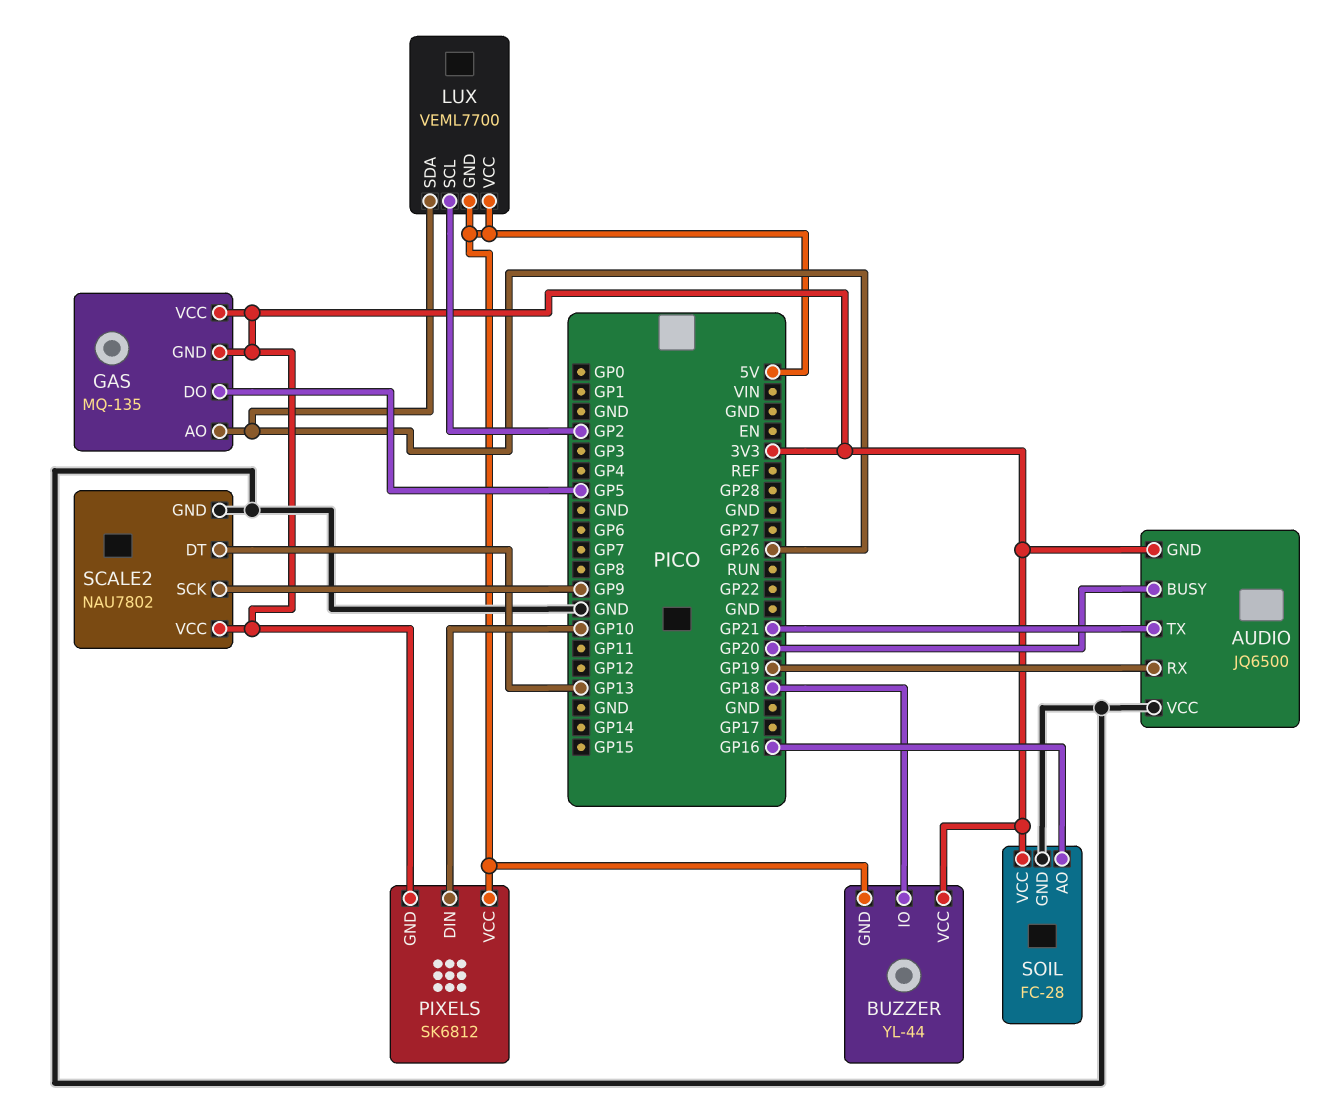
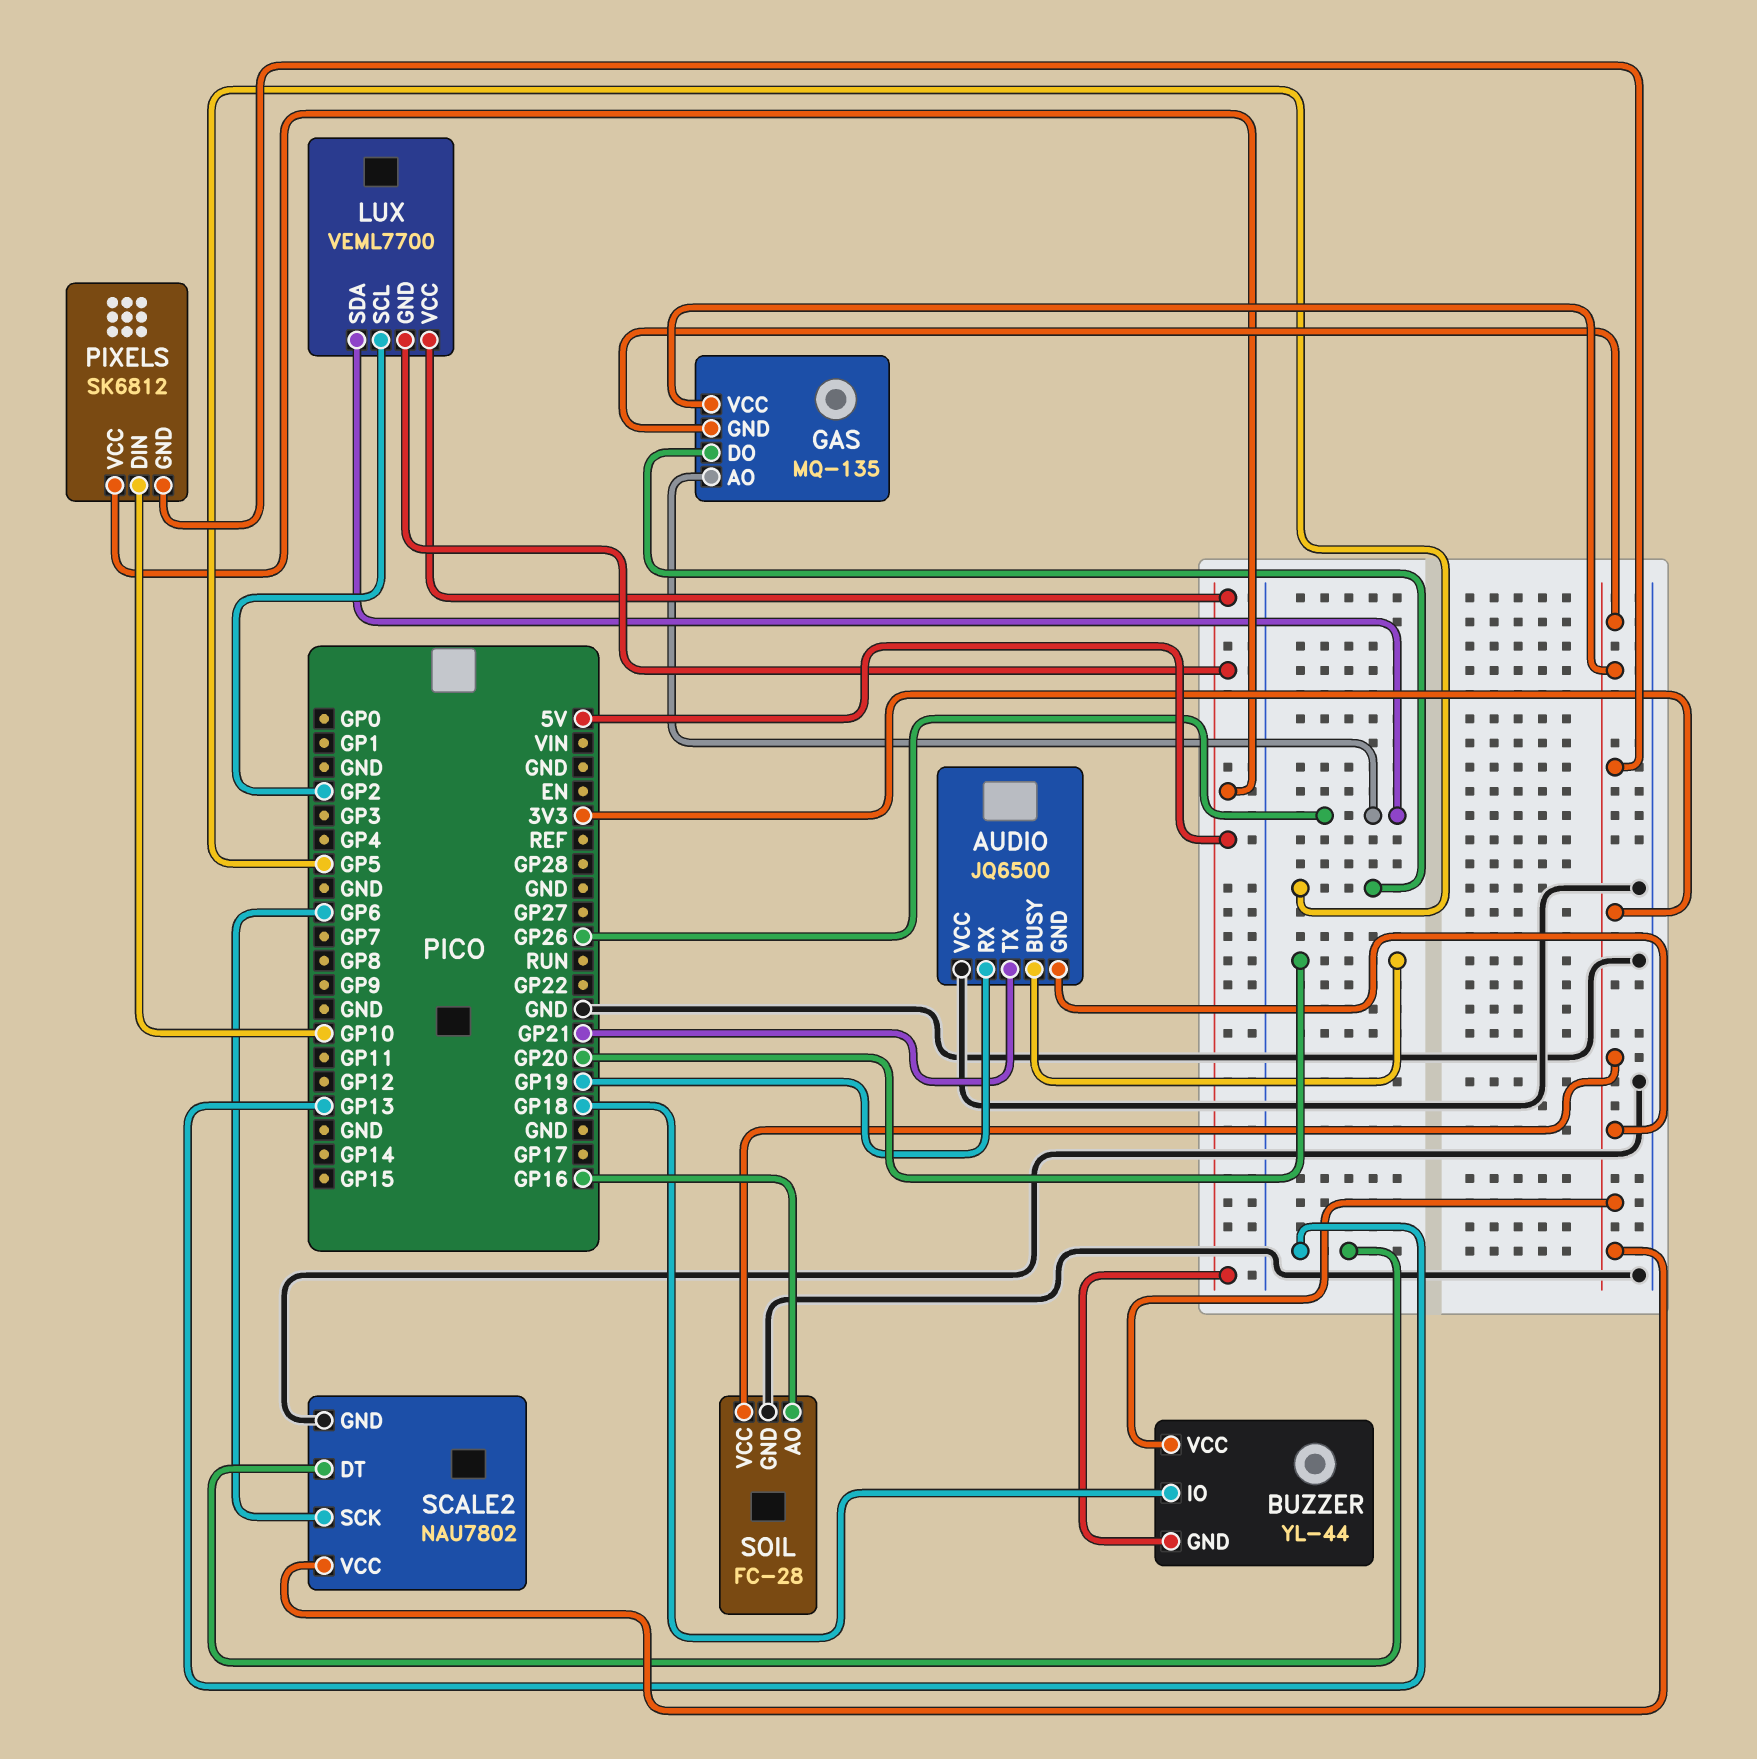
SCALE2 pin SCK: GP9 -> GP6

